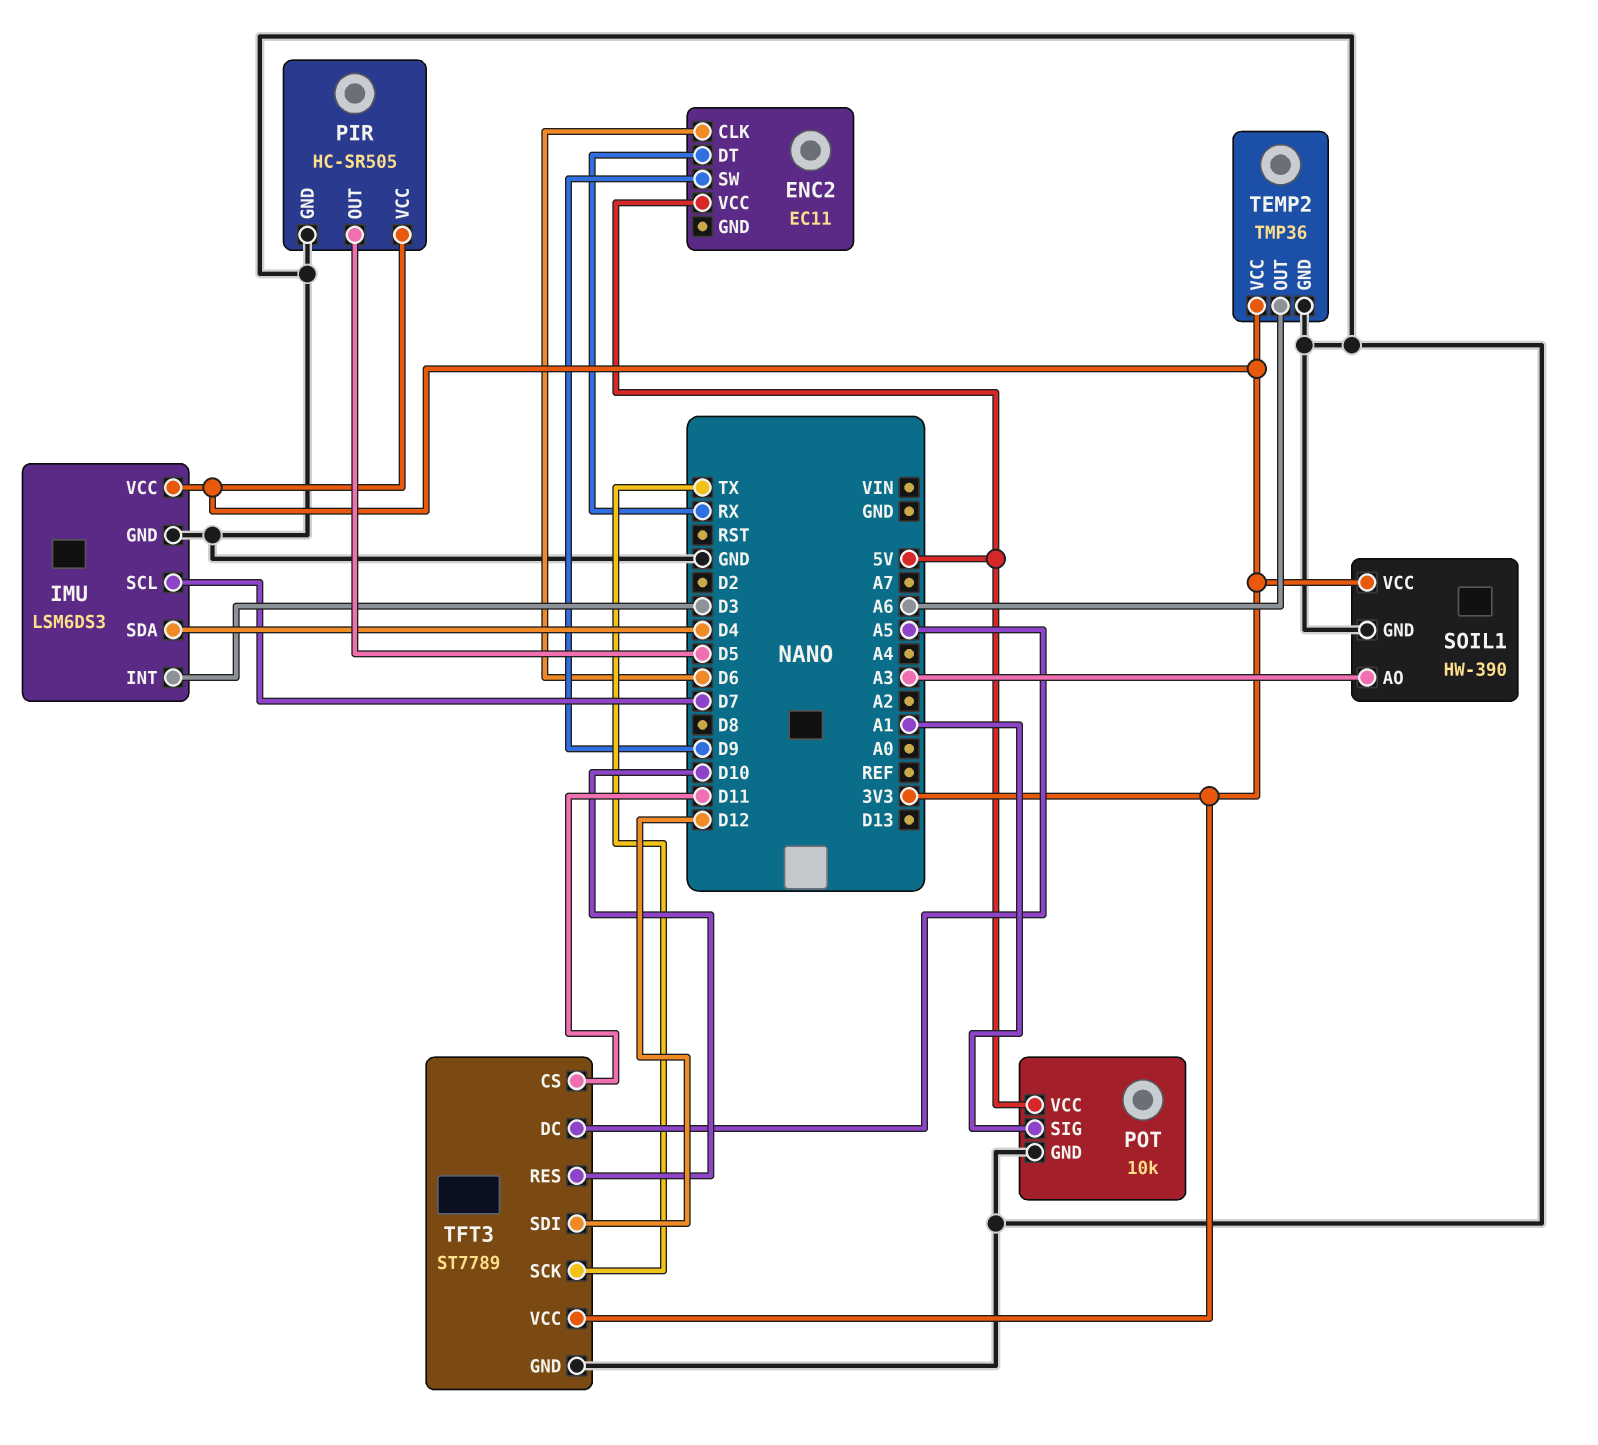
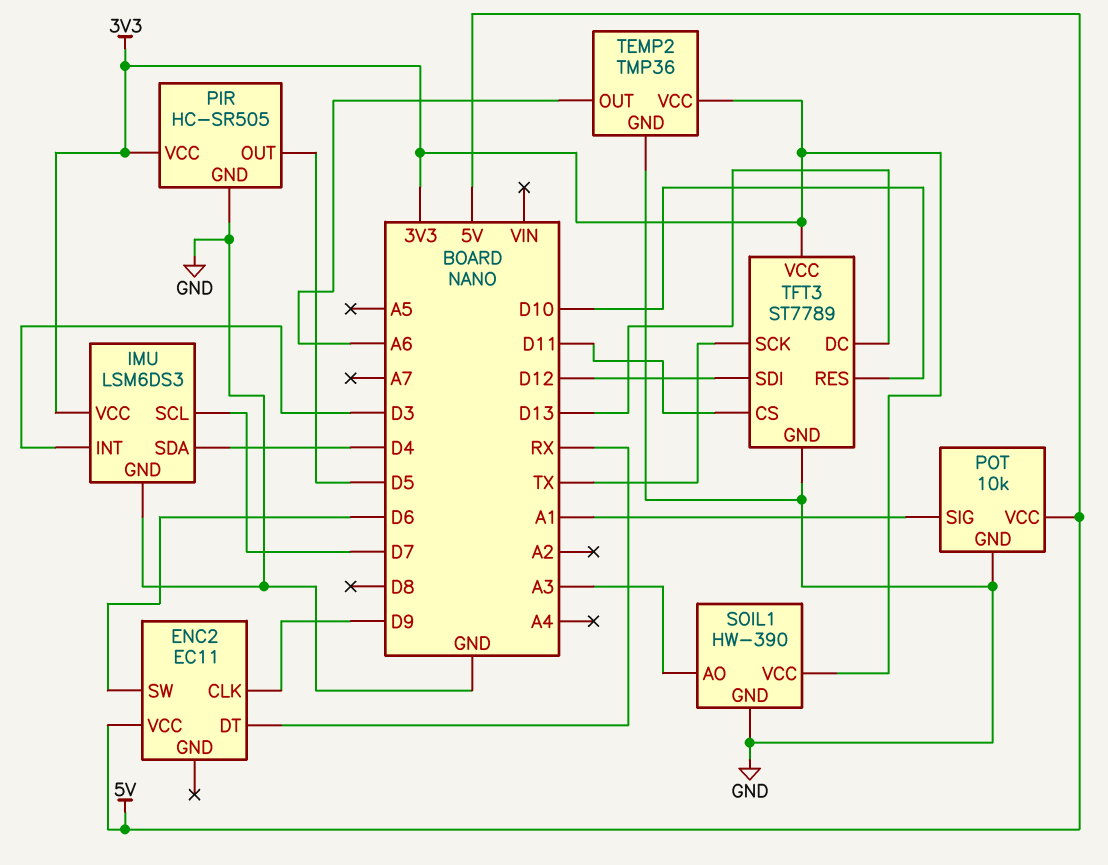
ENC2 pin CLK: D6 -> D9
ENC2 pin SW: D9 -> D6
TFT3 pin DC: A5 -> D13

